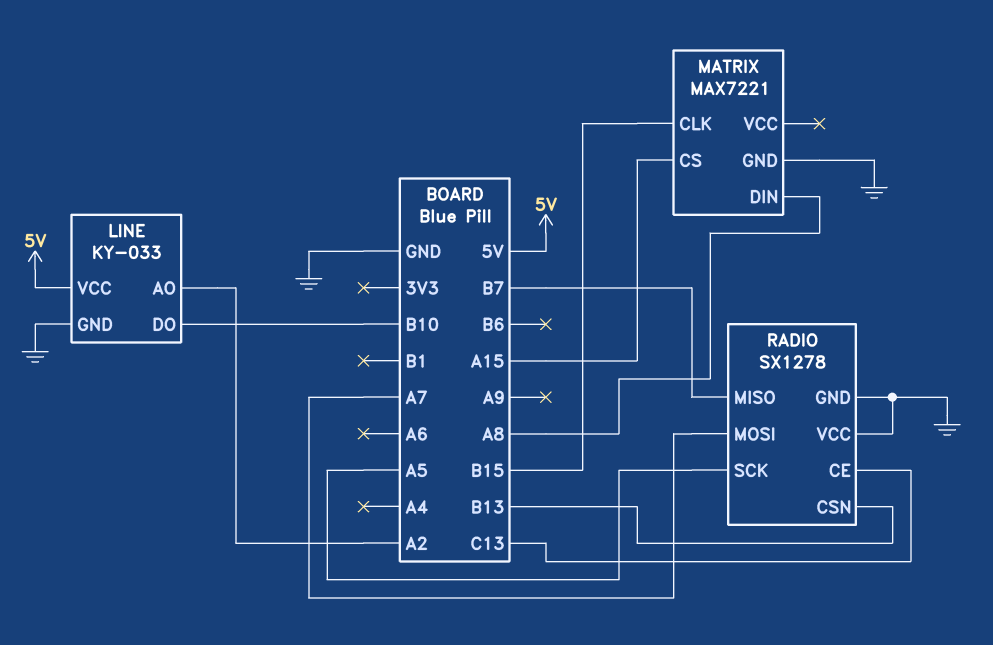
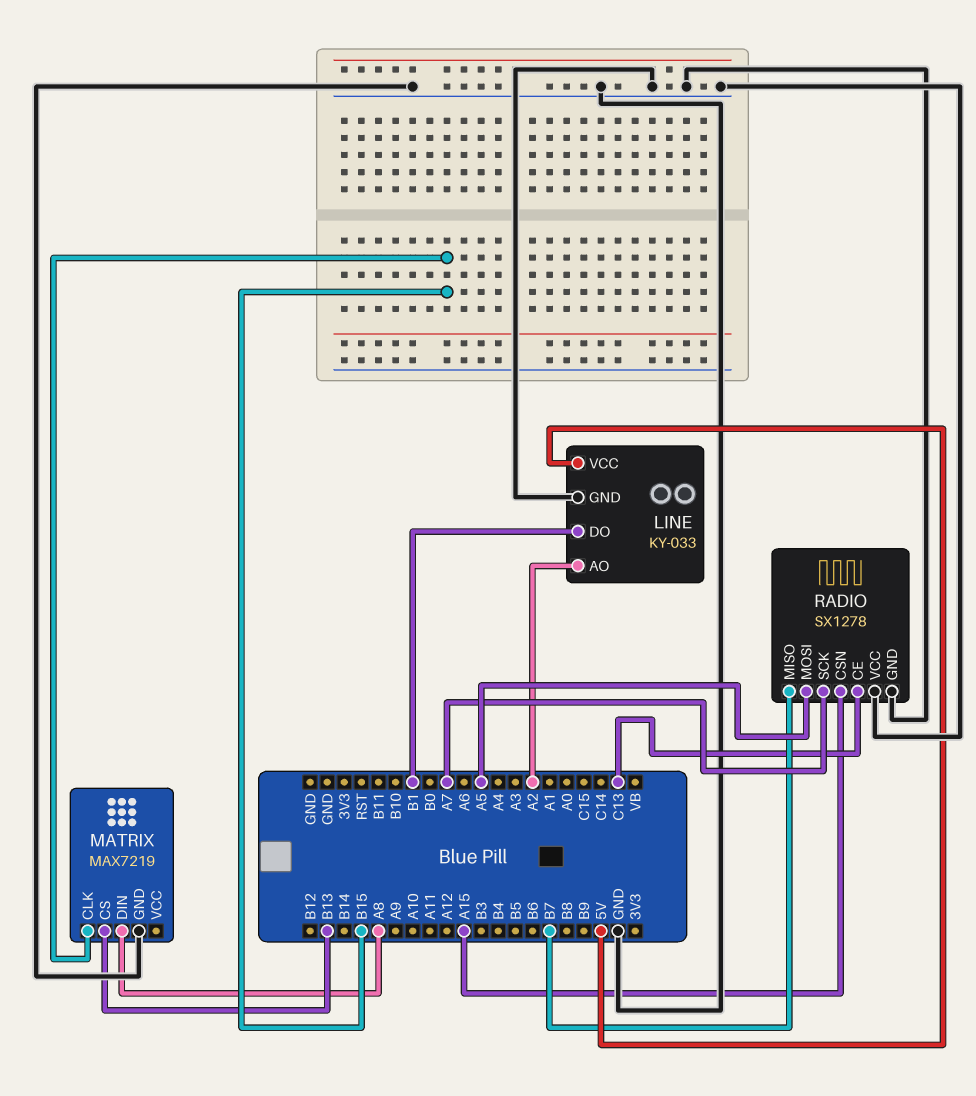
LINE pin DO: B10 -> B1
MATRIX: MAX7221 -> MAX7219
MATRIX pin CS: A15 -> B13
RADIO pin CSN: B13 -> A15
RADIO pin MOSI: A7 -> A5
RADIO pin SCK: A5 -> A7

